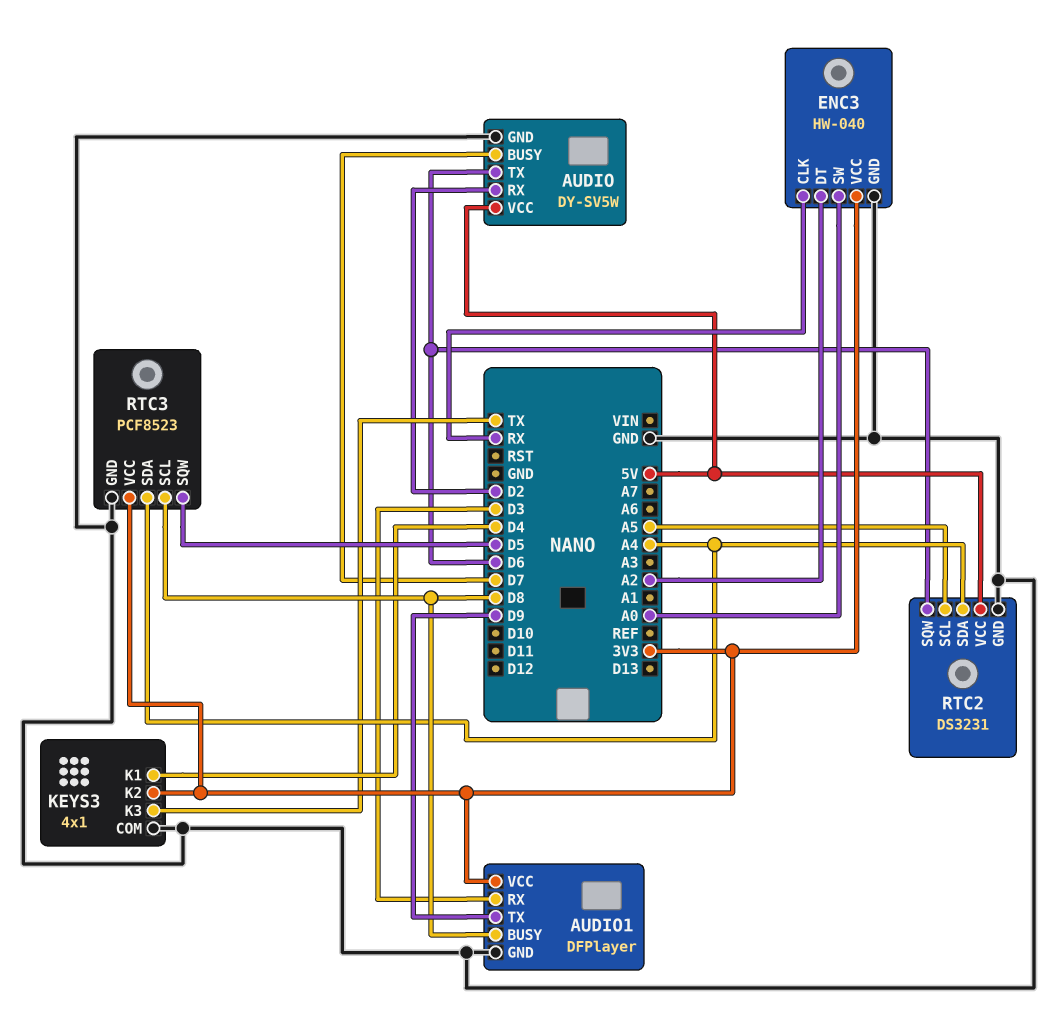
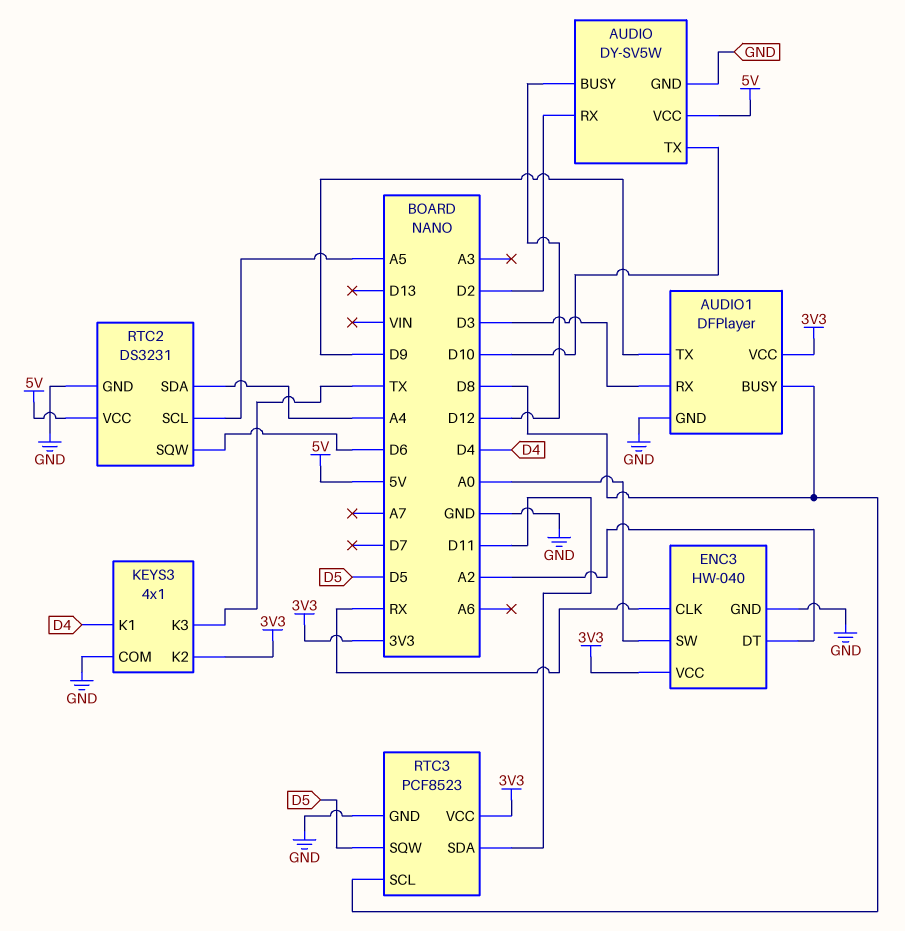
AUDIO pin BUSY: D7 -> D12
AUDIO pin TX: D6 -> D10
RTC3 pin SDA: A4 -> D11

